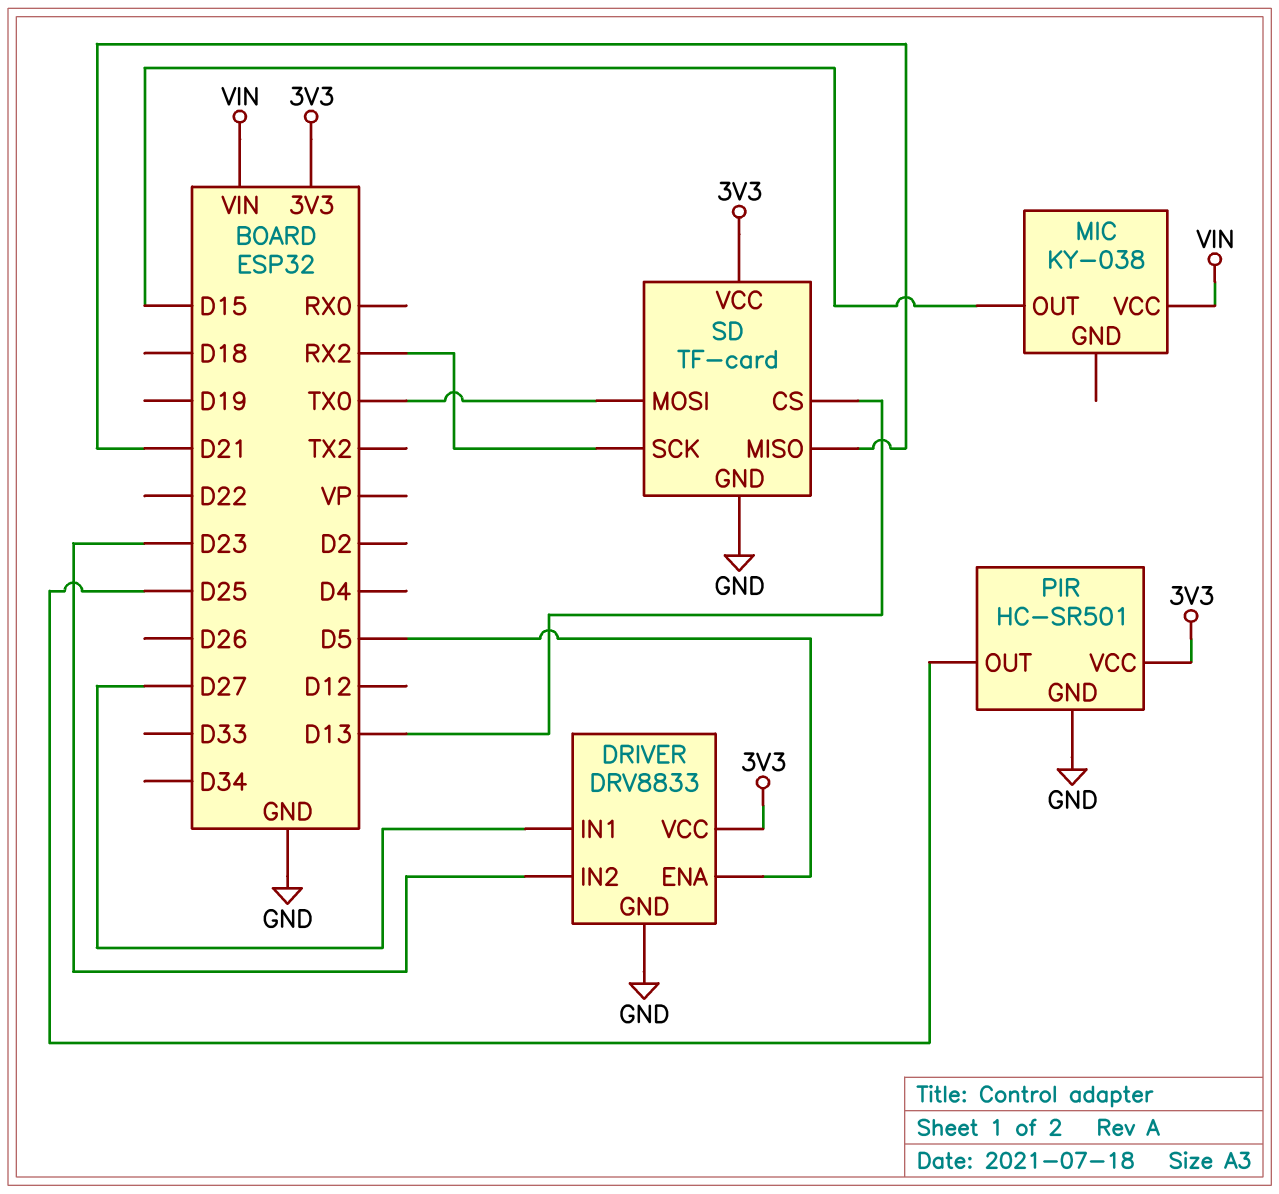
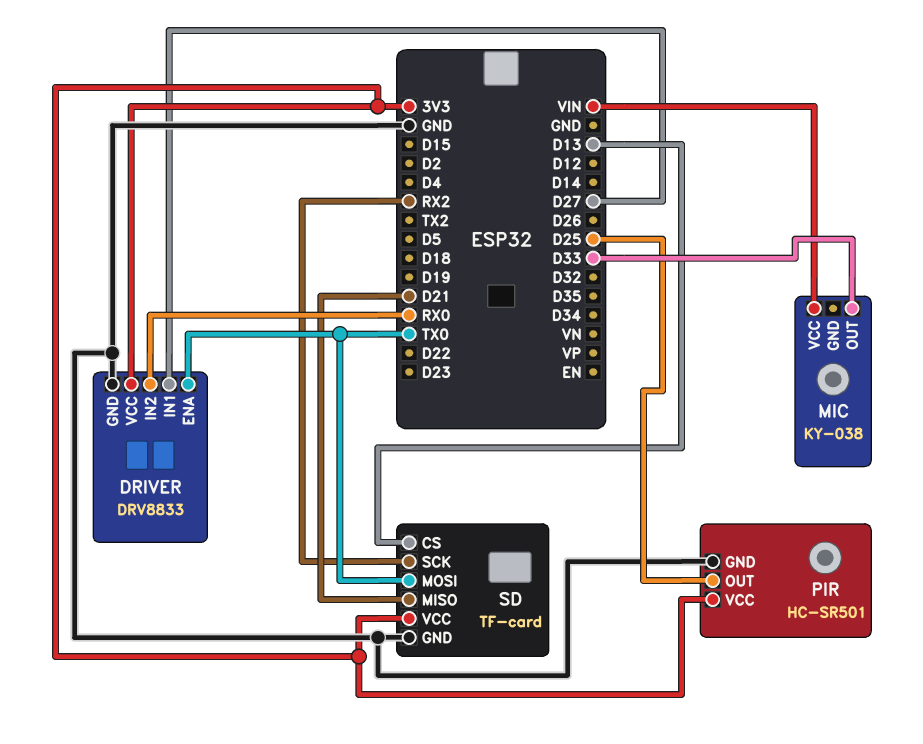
DRIVER pin ENA: D5 -> TX0
DRIVER pin IN2: D23 -> RX0
MIC pin OUT: D15 -> D33

